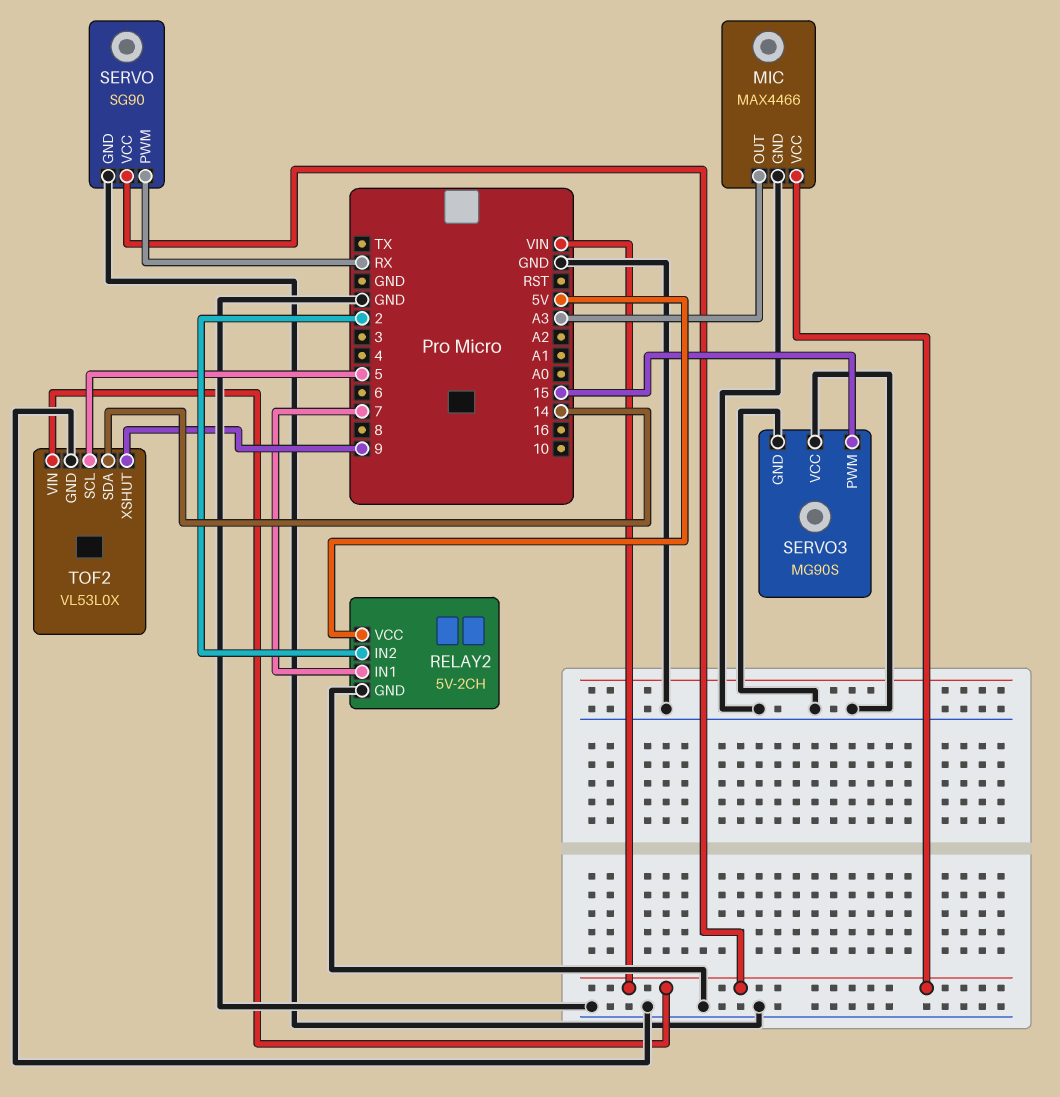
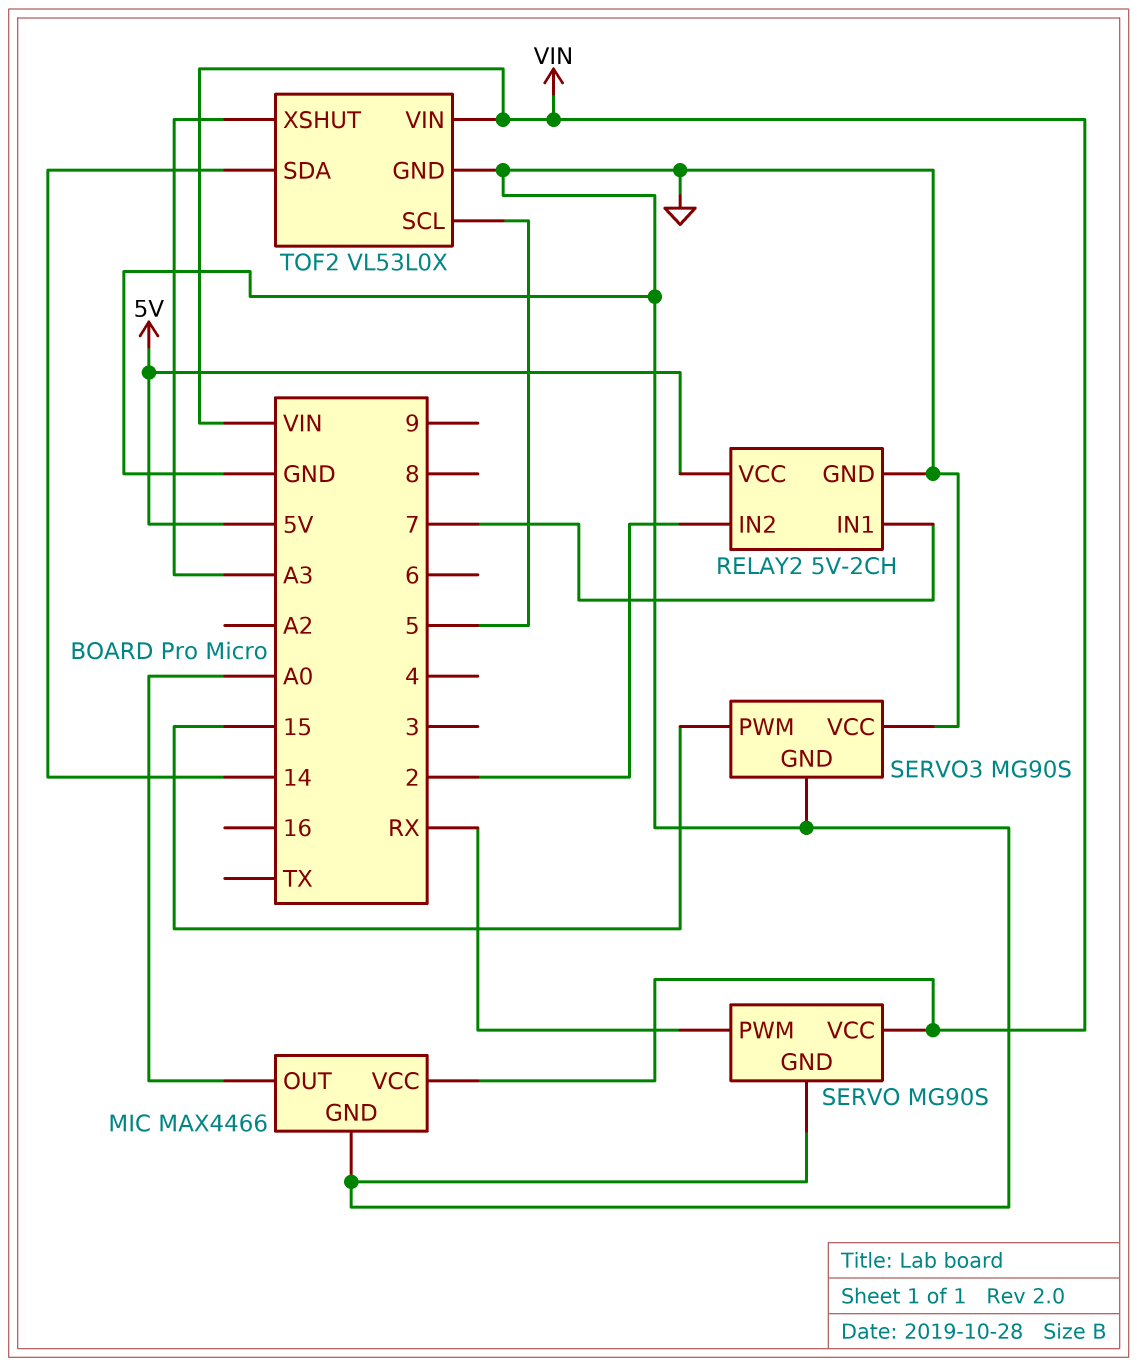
MIC pin OUT: A3 -> A0
SERVO: SG90 -> MG90S
TOF2 pin XSHUT: 9 -> A3

